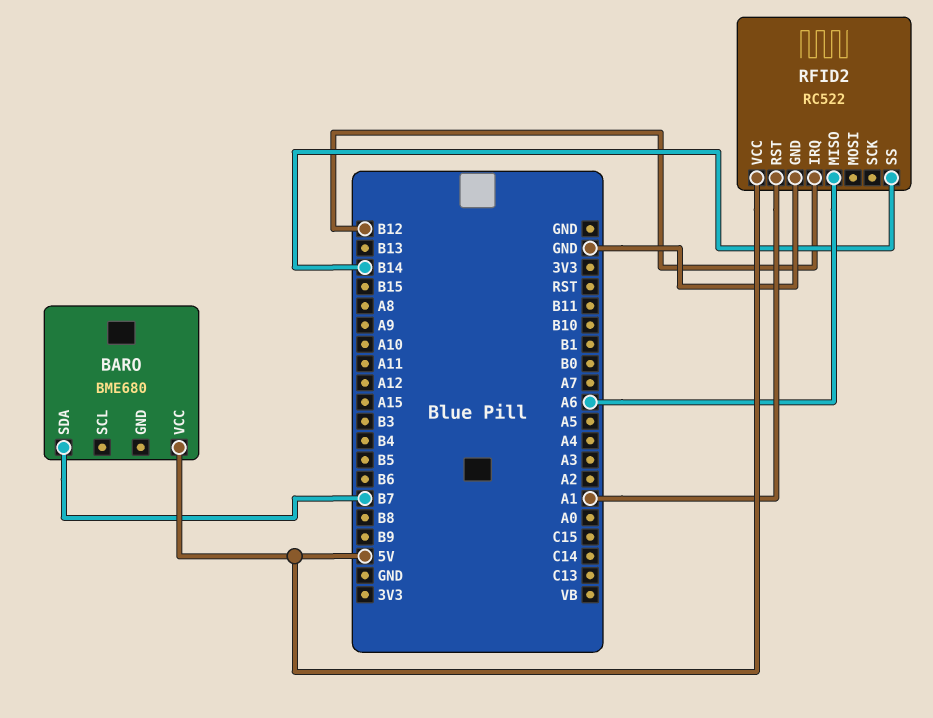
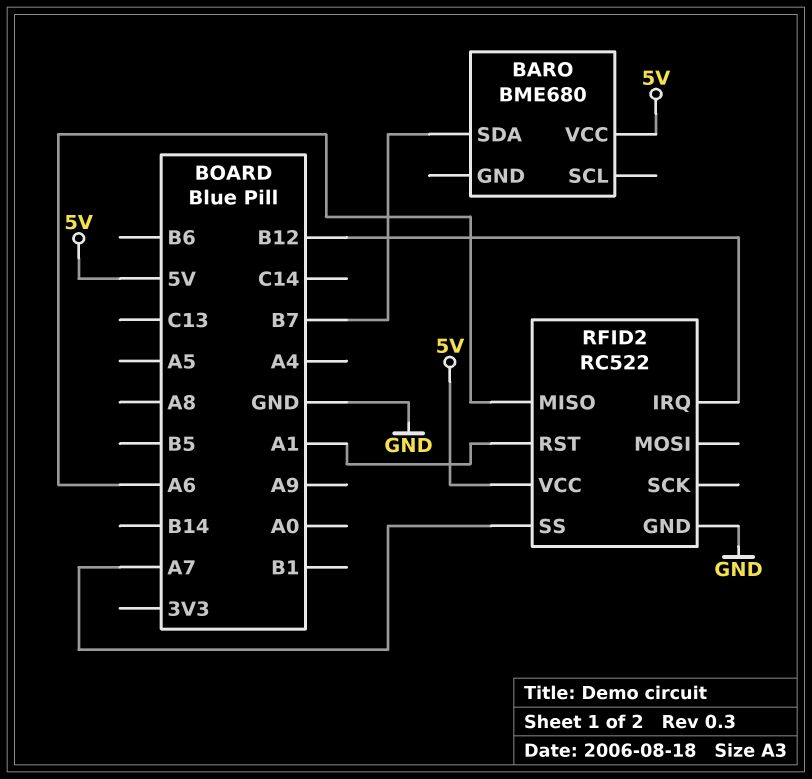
RFID2 pin SS: B14 -> A7

